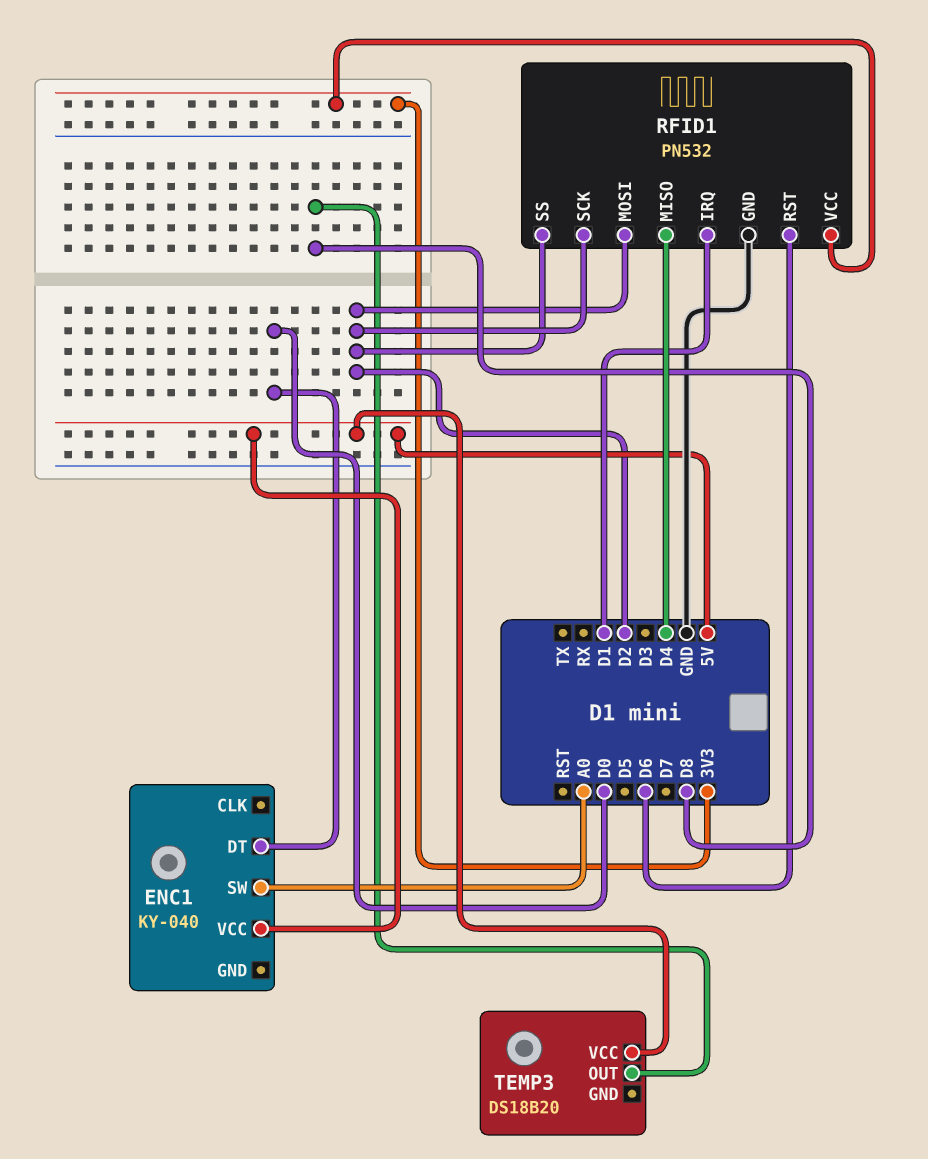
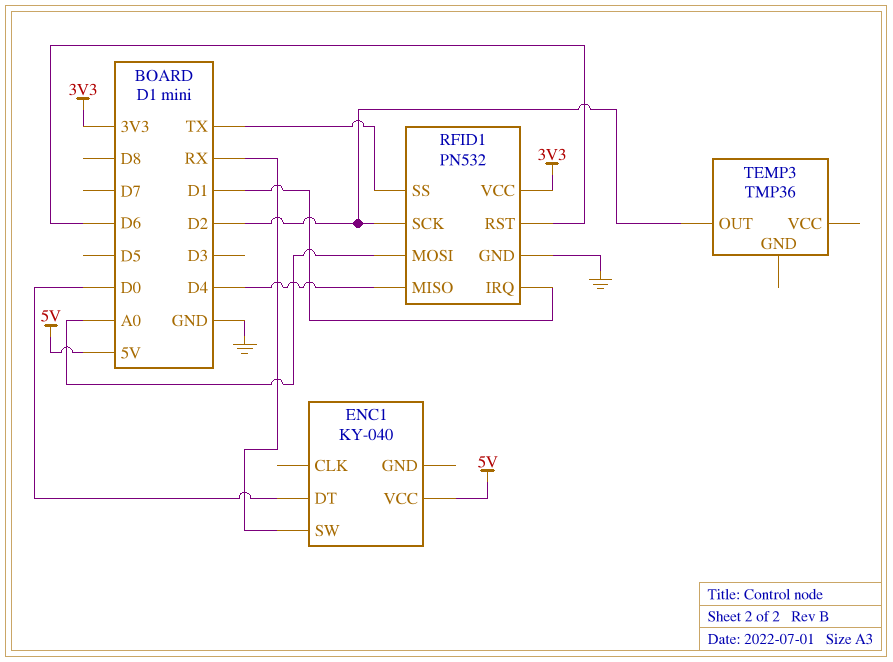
ENC1 pin SW: A0 -> RX
RFID1 pin MOSI: D2 -> A0
RFID1 pin SS: D2 -> TX
TEMP3: DS18B20 -> TMP36
TEMP3 pin OUT: D8 -> D2
TEMP3 pin VCC: 5V -> none

